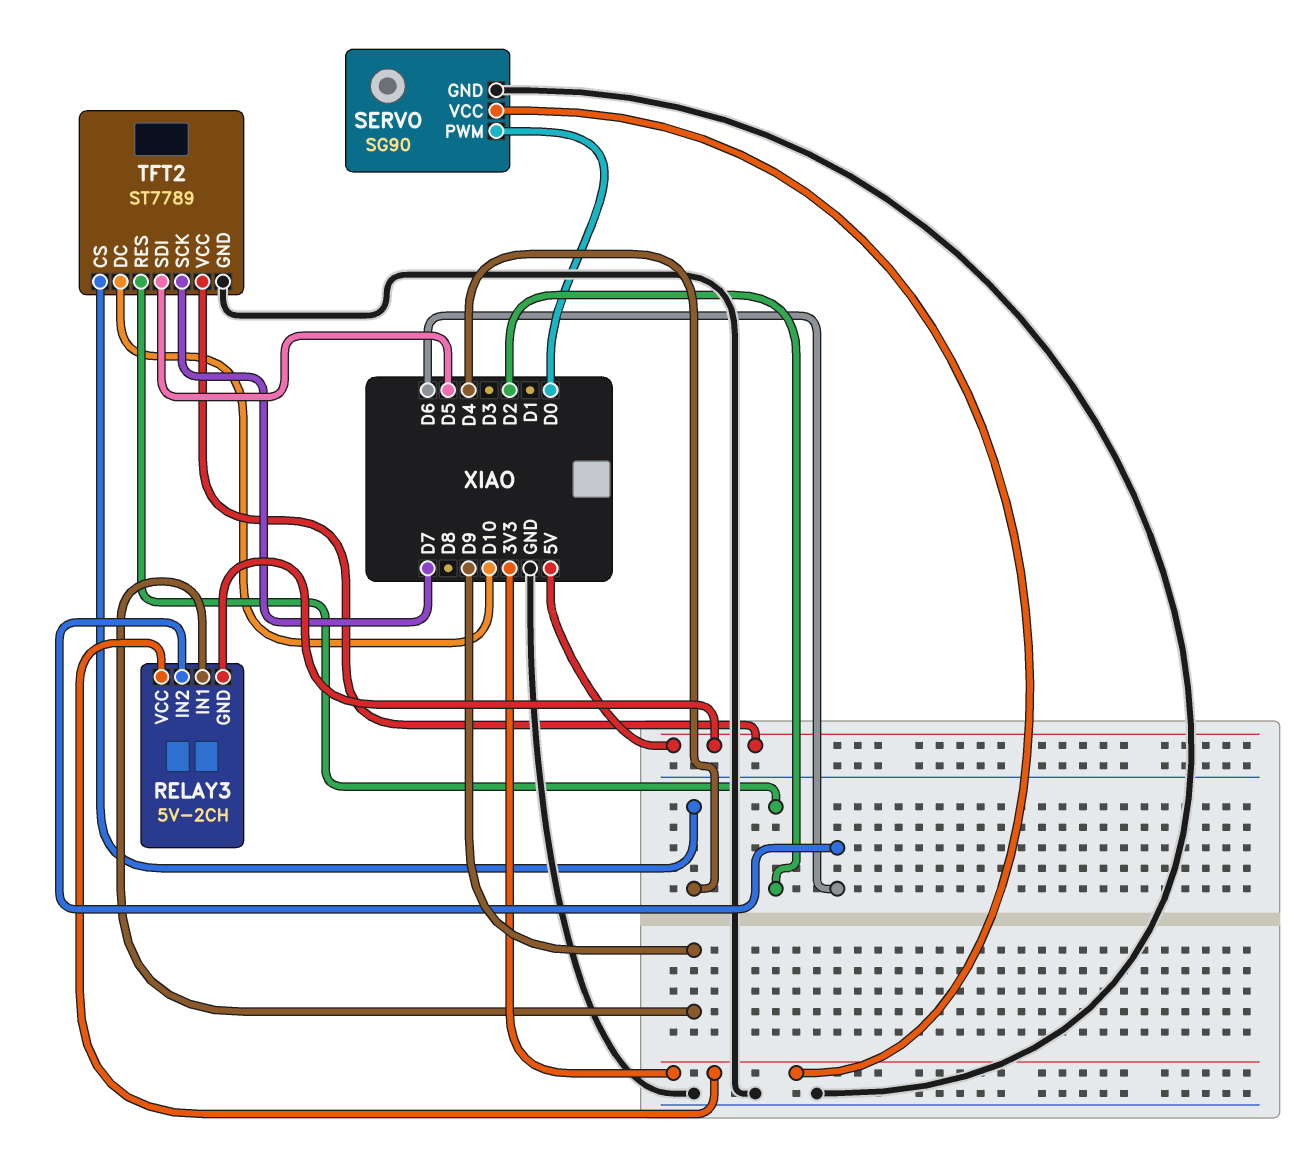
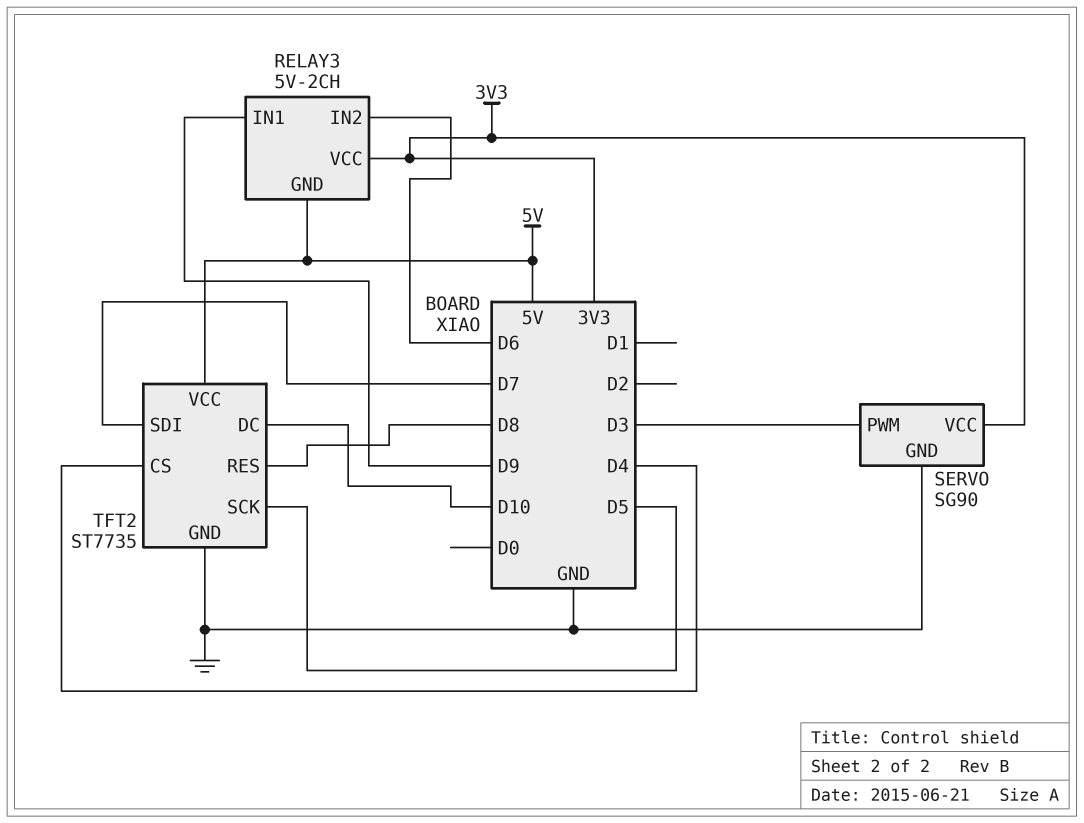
SERVO pin PWM: D0 -> D3
TFT2: ST7789 -> ST7735
TFT2 pin RES: D2 -> D8
TFT2 pin SCK: D7 -> D5
TFT2 pin SDI: D5 -> D7

